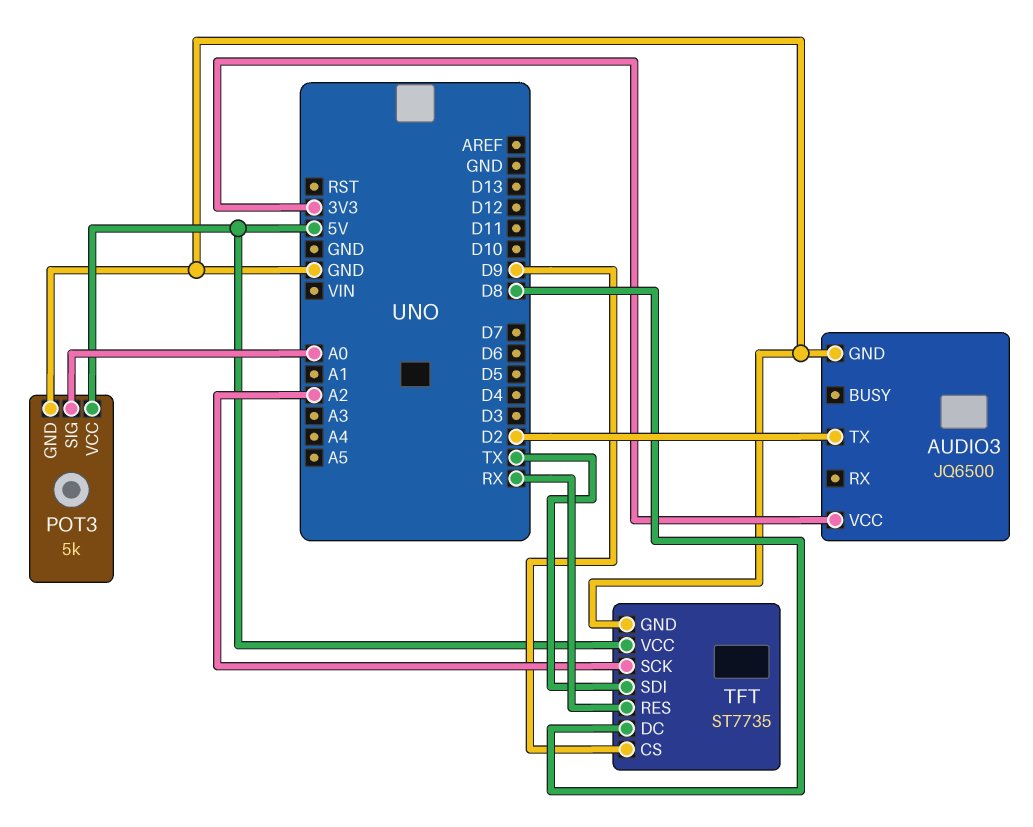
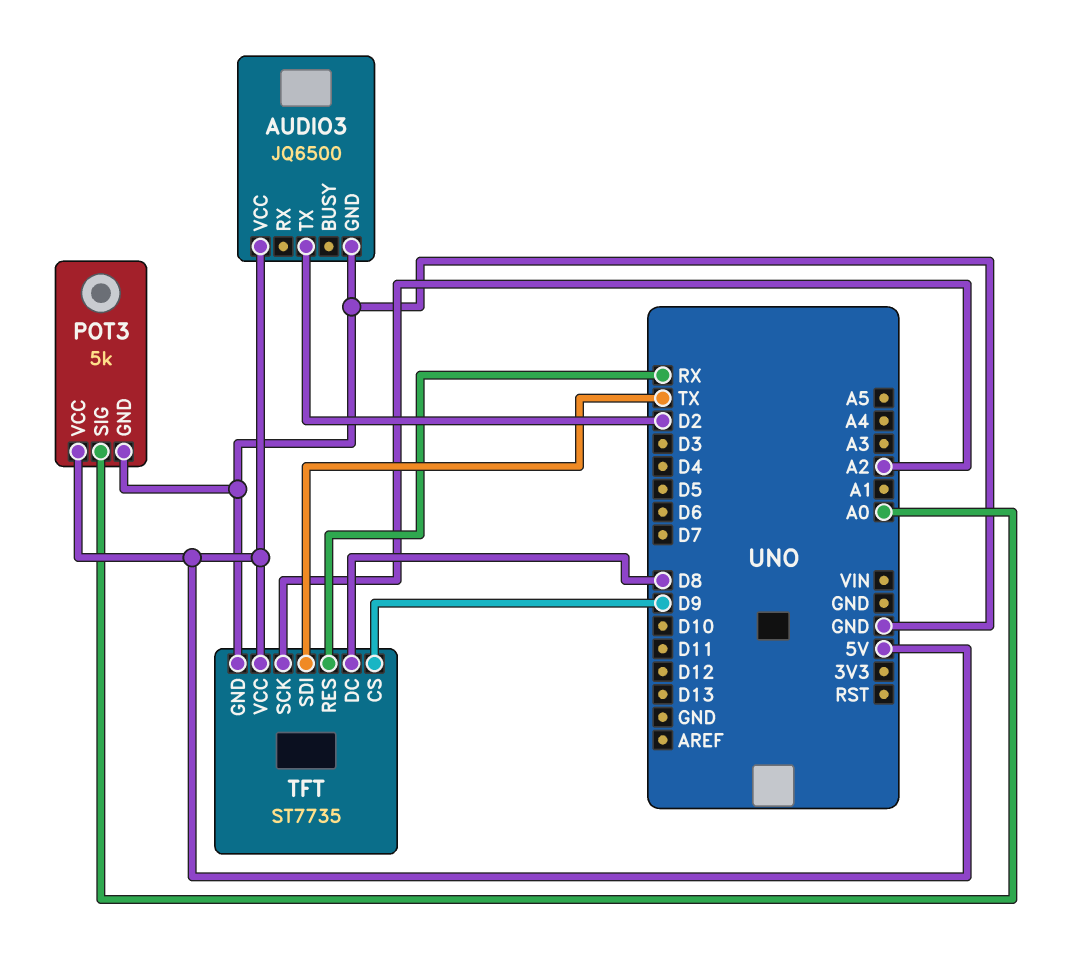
AUDIO3 pin VCC: 3V3 -> 5V

